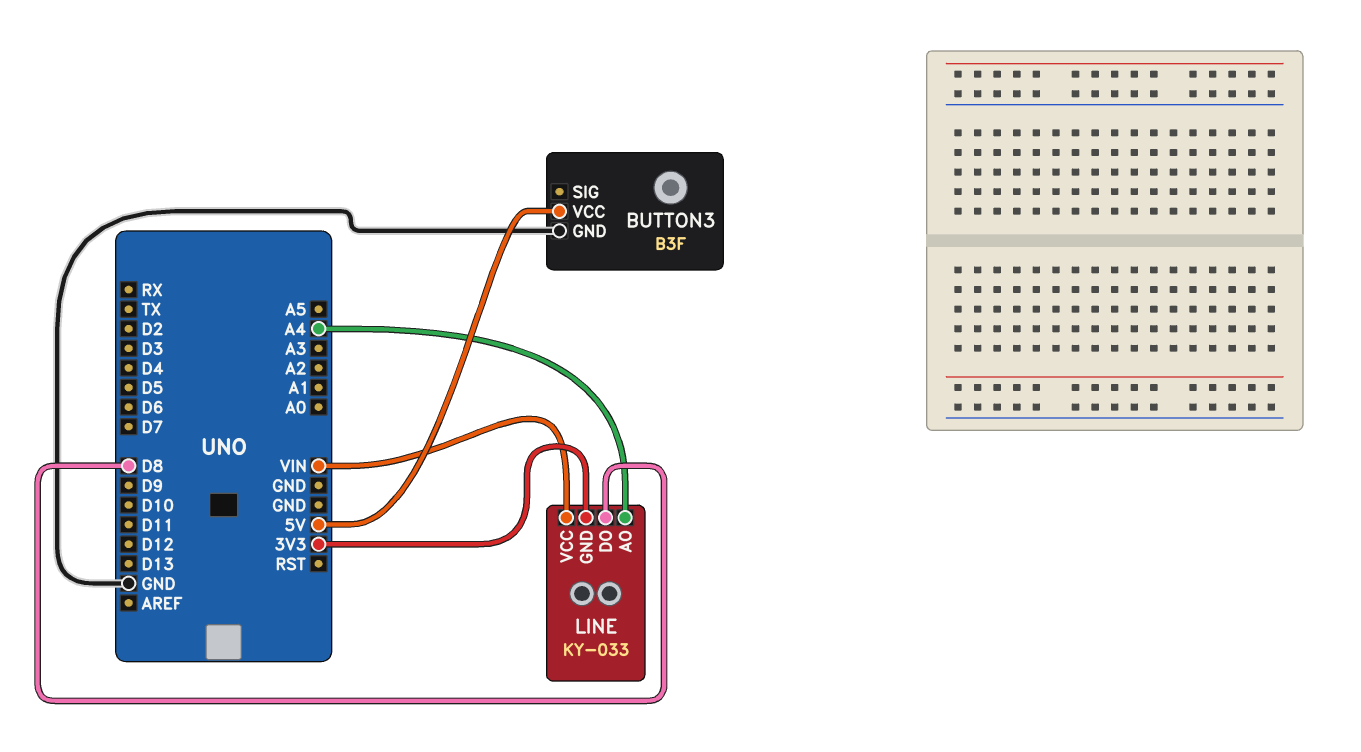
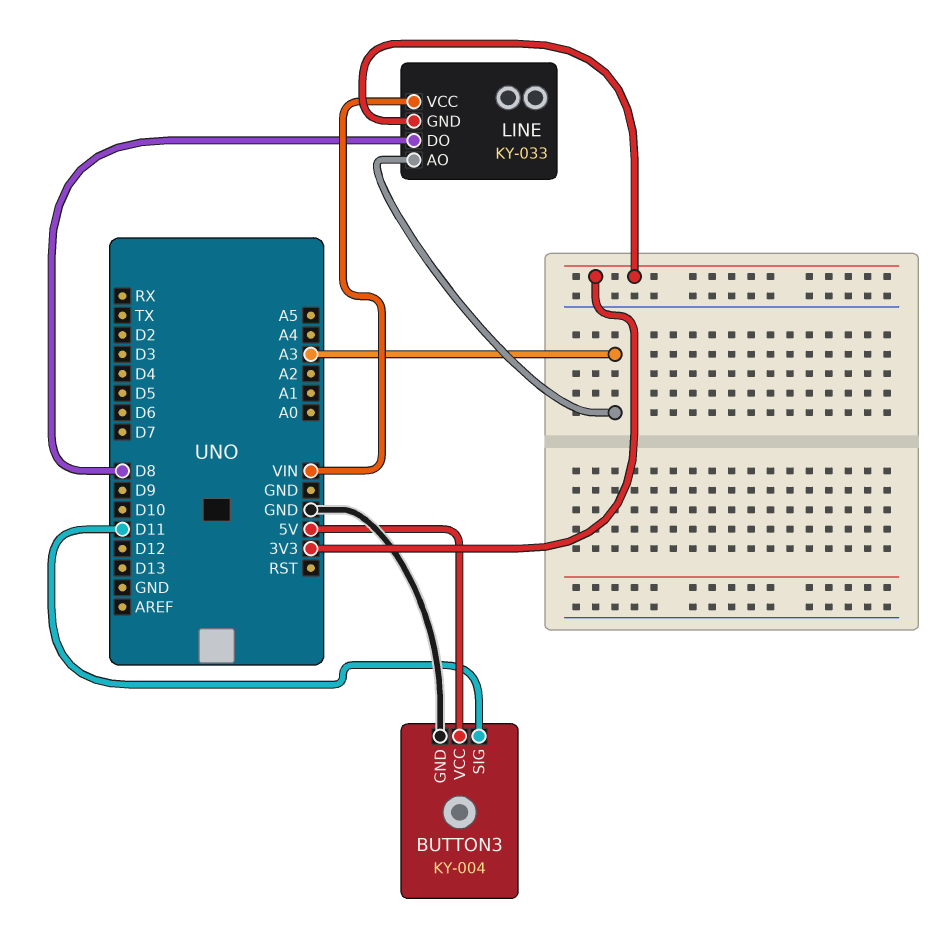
BUTTON3: B3F -> KY-004
BUTTON3 pin SIG: none -> D11
LINE pin AO: A4 -> A3

